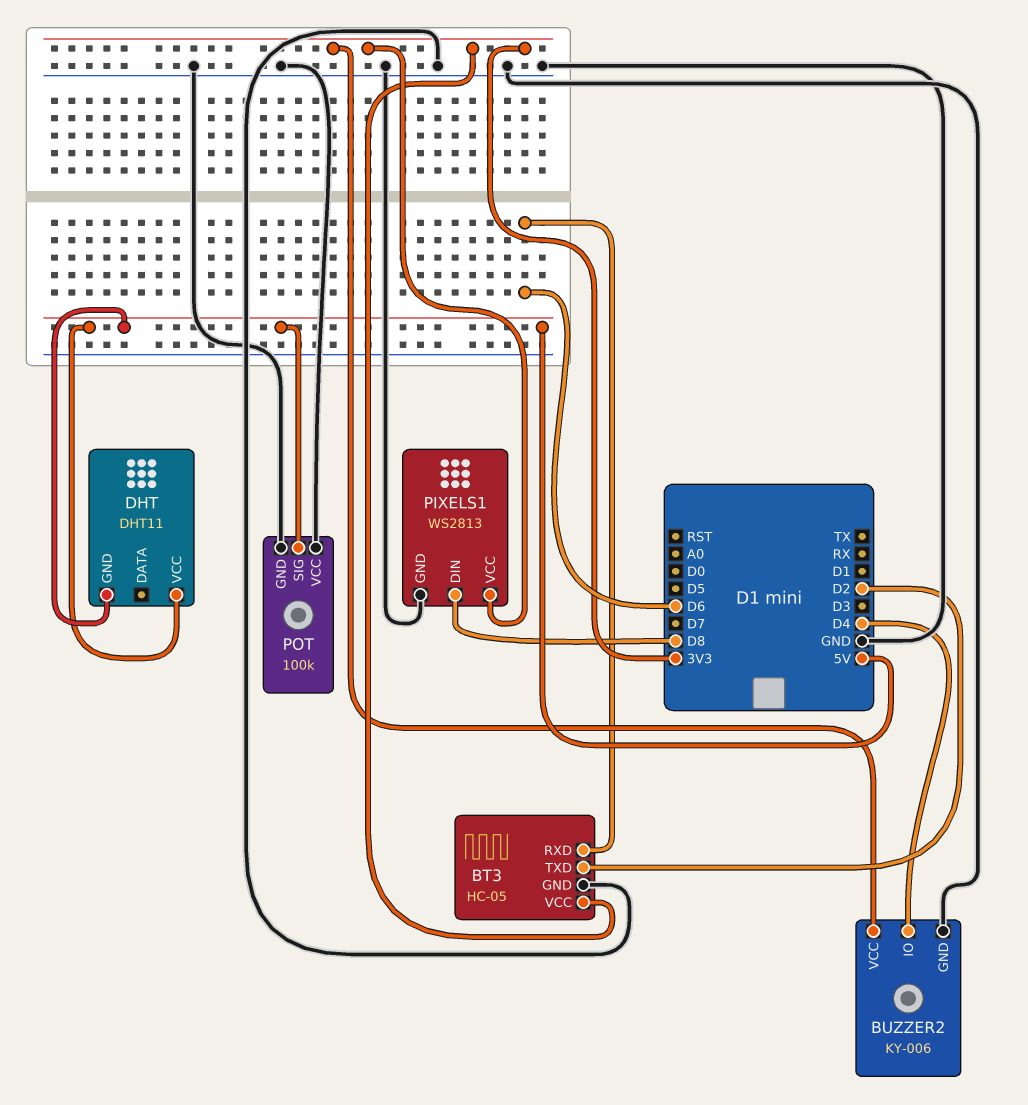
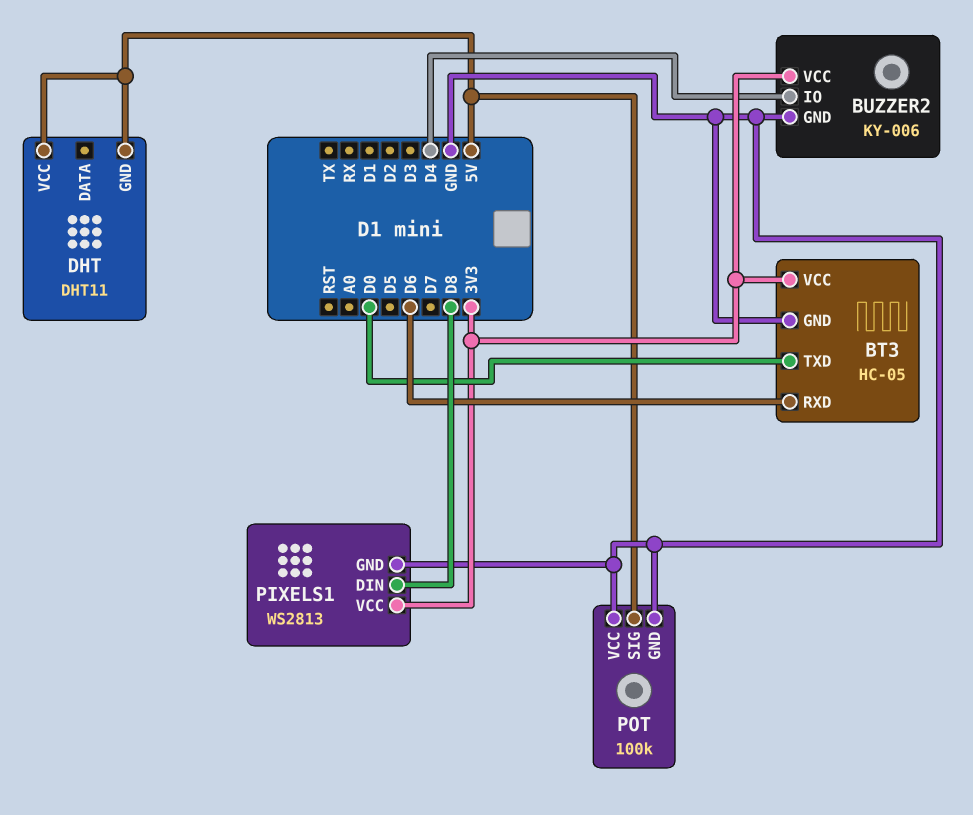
BT3 pin TXD: D2 -> D0

